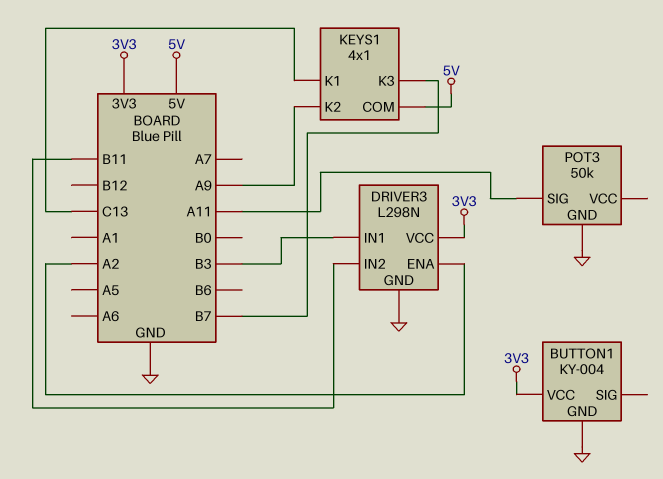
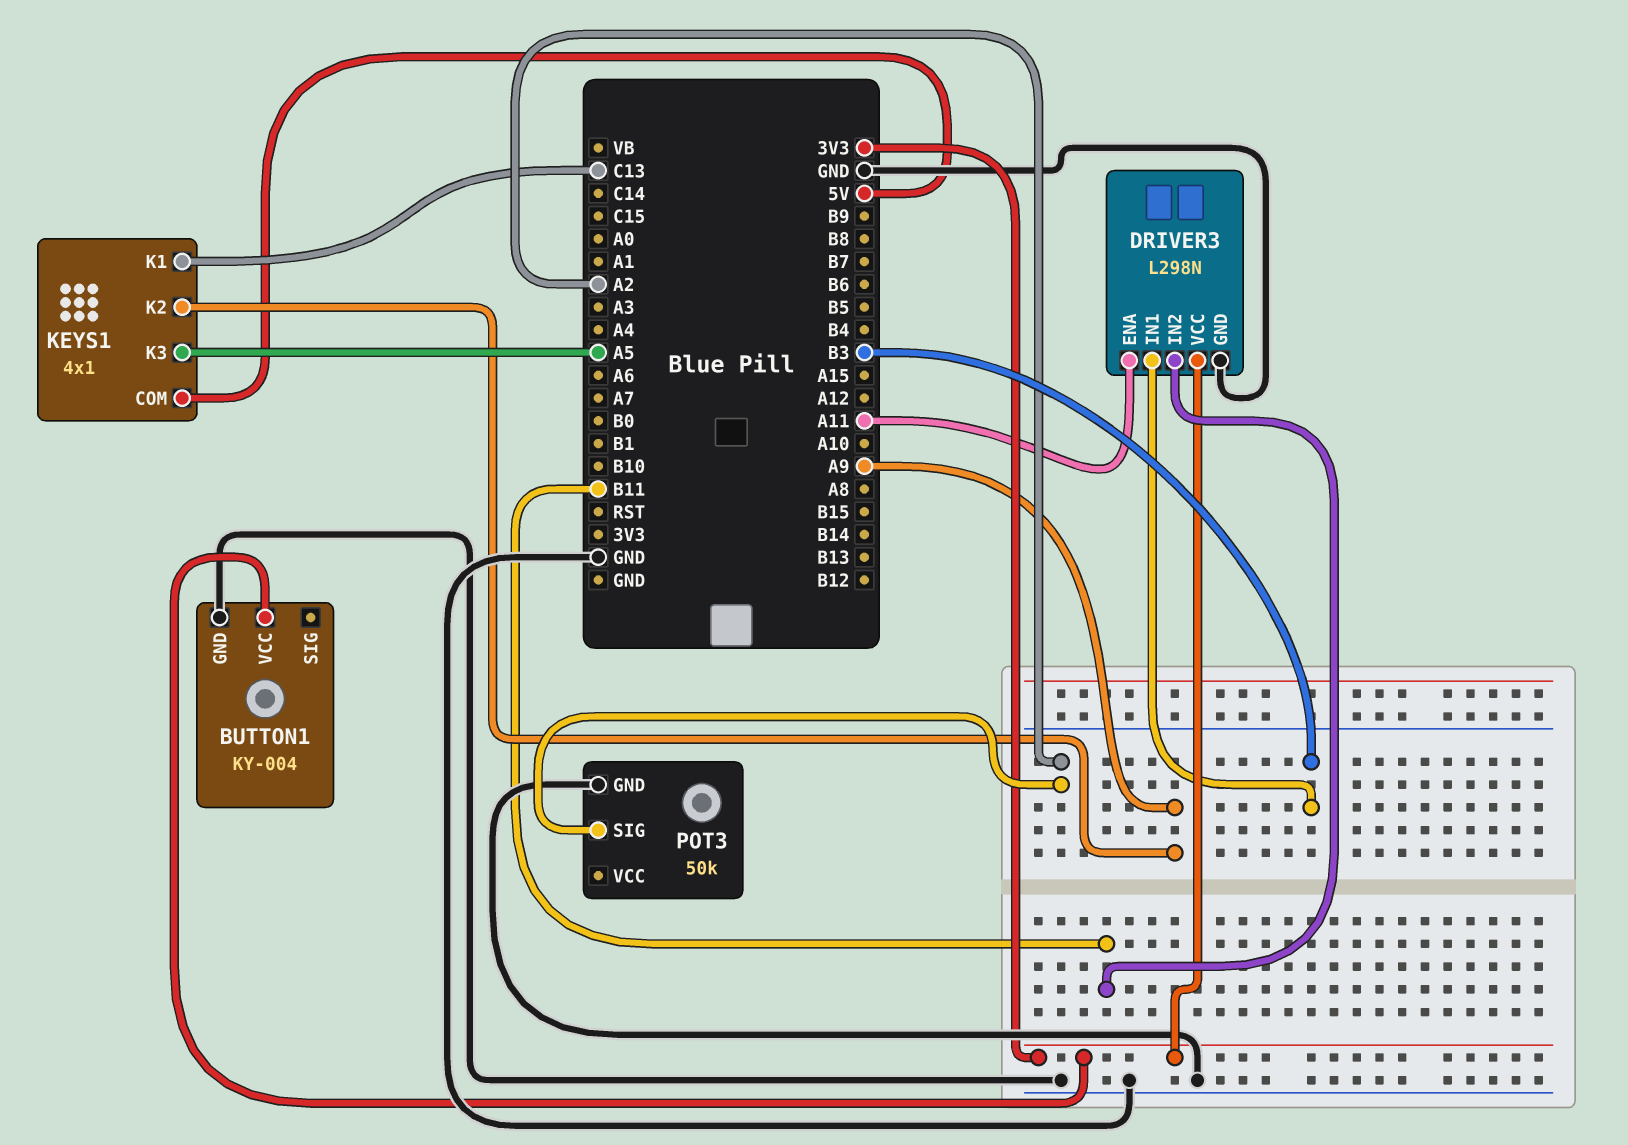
DRIVER3 pin ENA: A2 -> A11
KEYS1 pin K3: B7 -> A5
POT3 pin SIG: A11 -> A2

